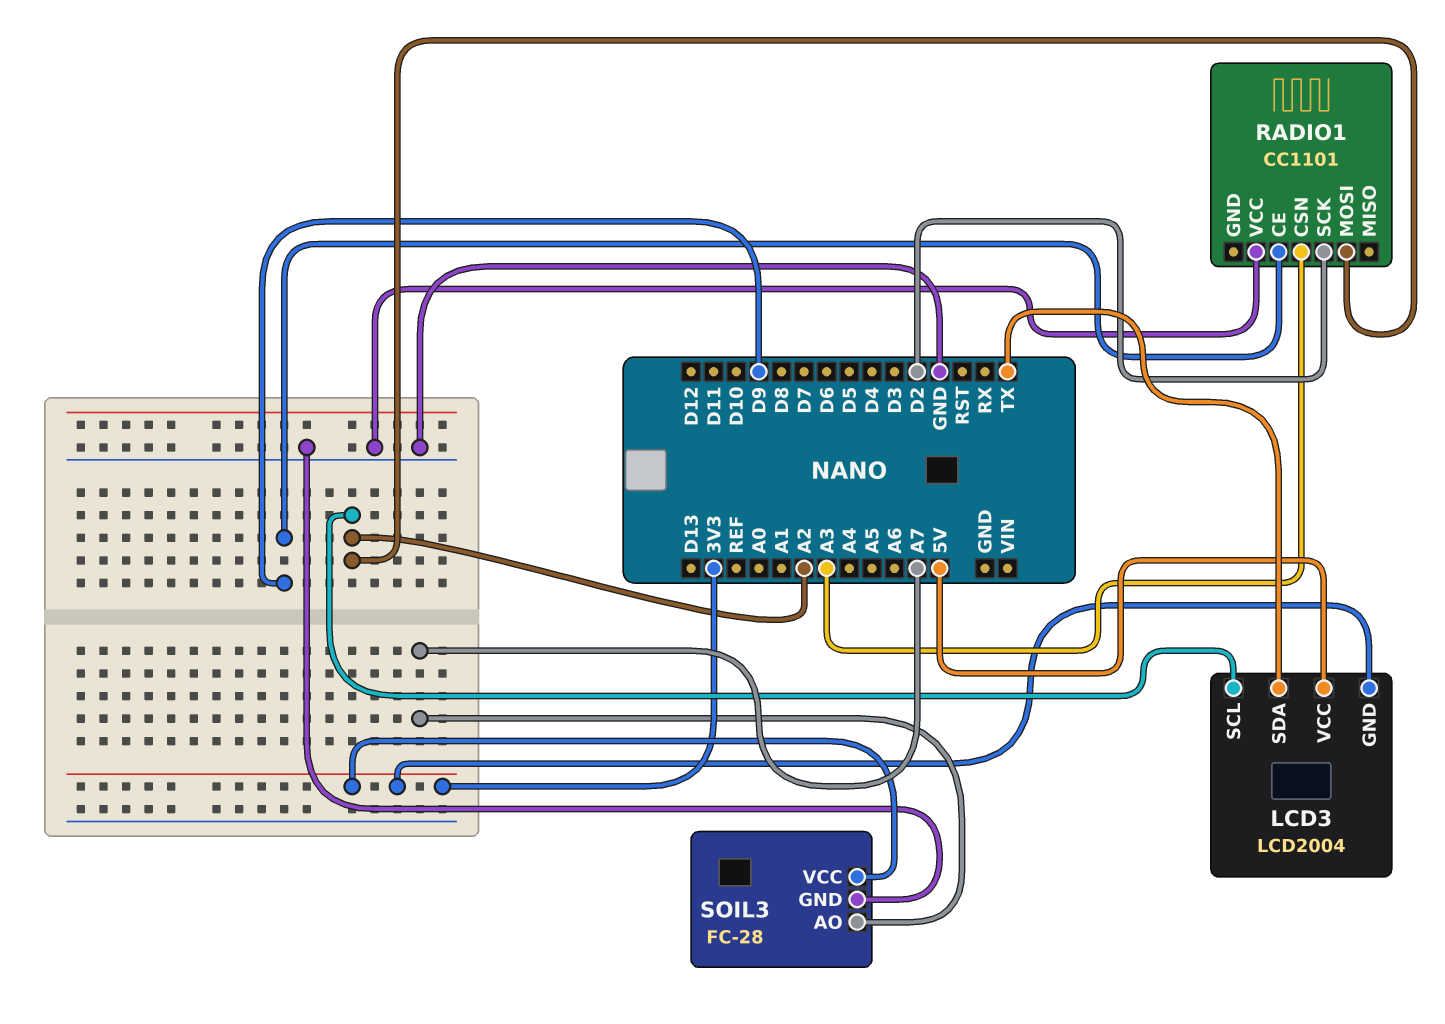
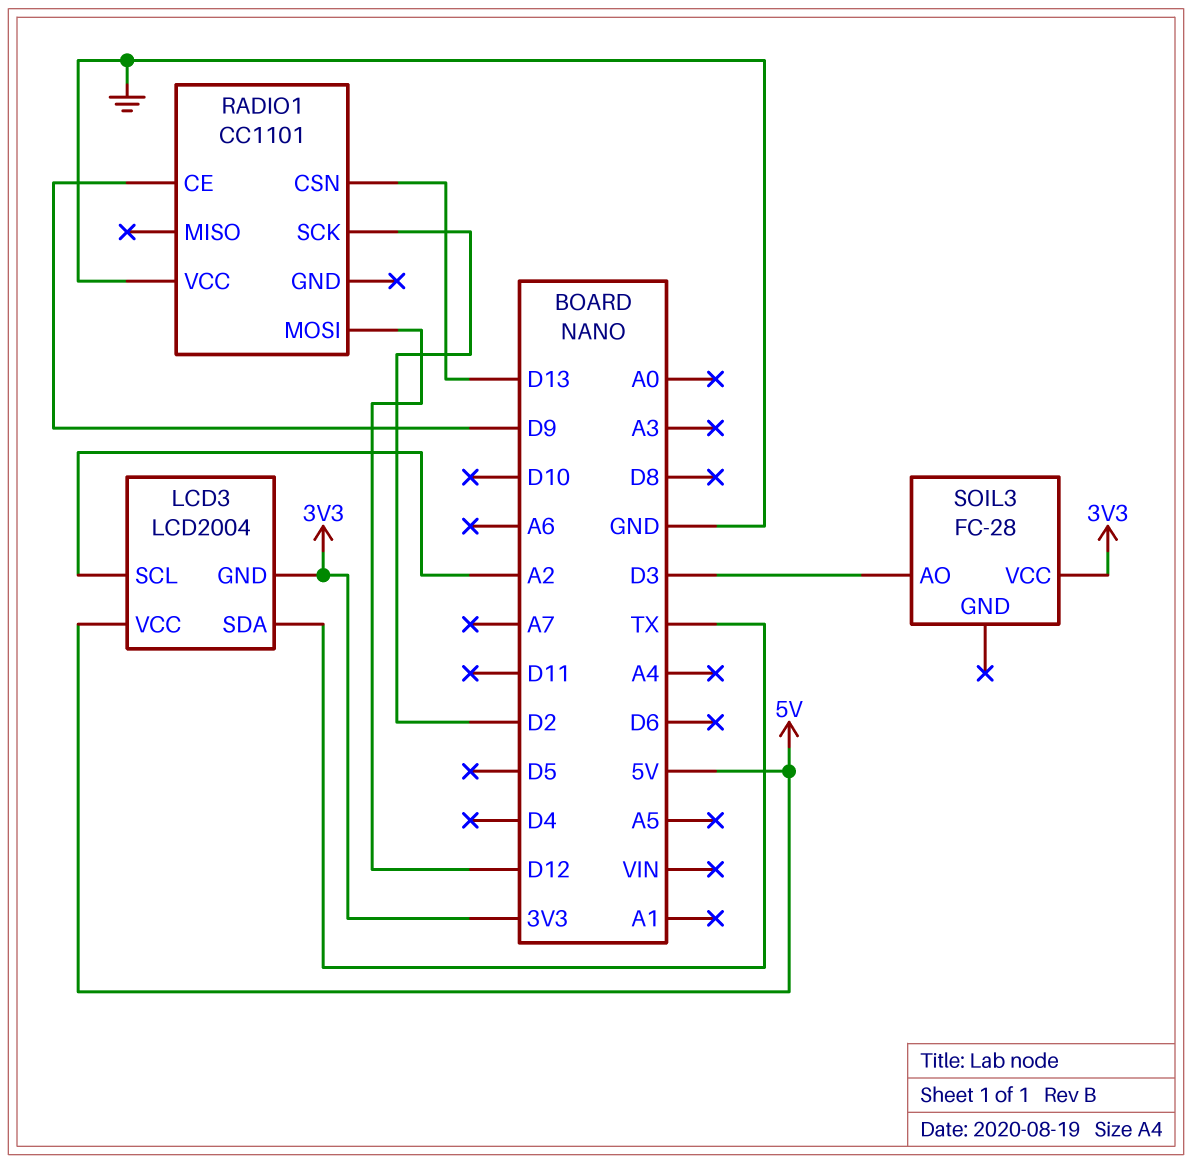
RADIO1 pin CSN: A3 -> D13
RADIO1 pin MOSI: A2 -> D12
SOIL3 pin AO: A7 -> D3
SOIL3 pin GND: GND -> none

